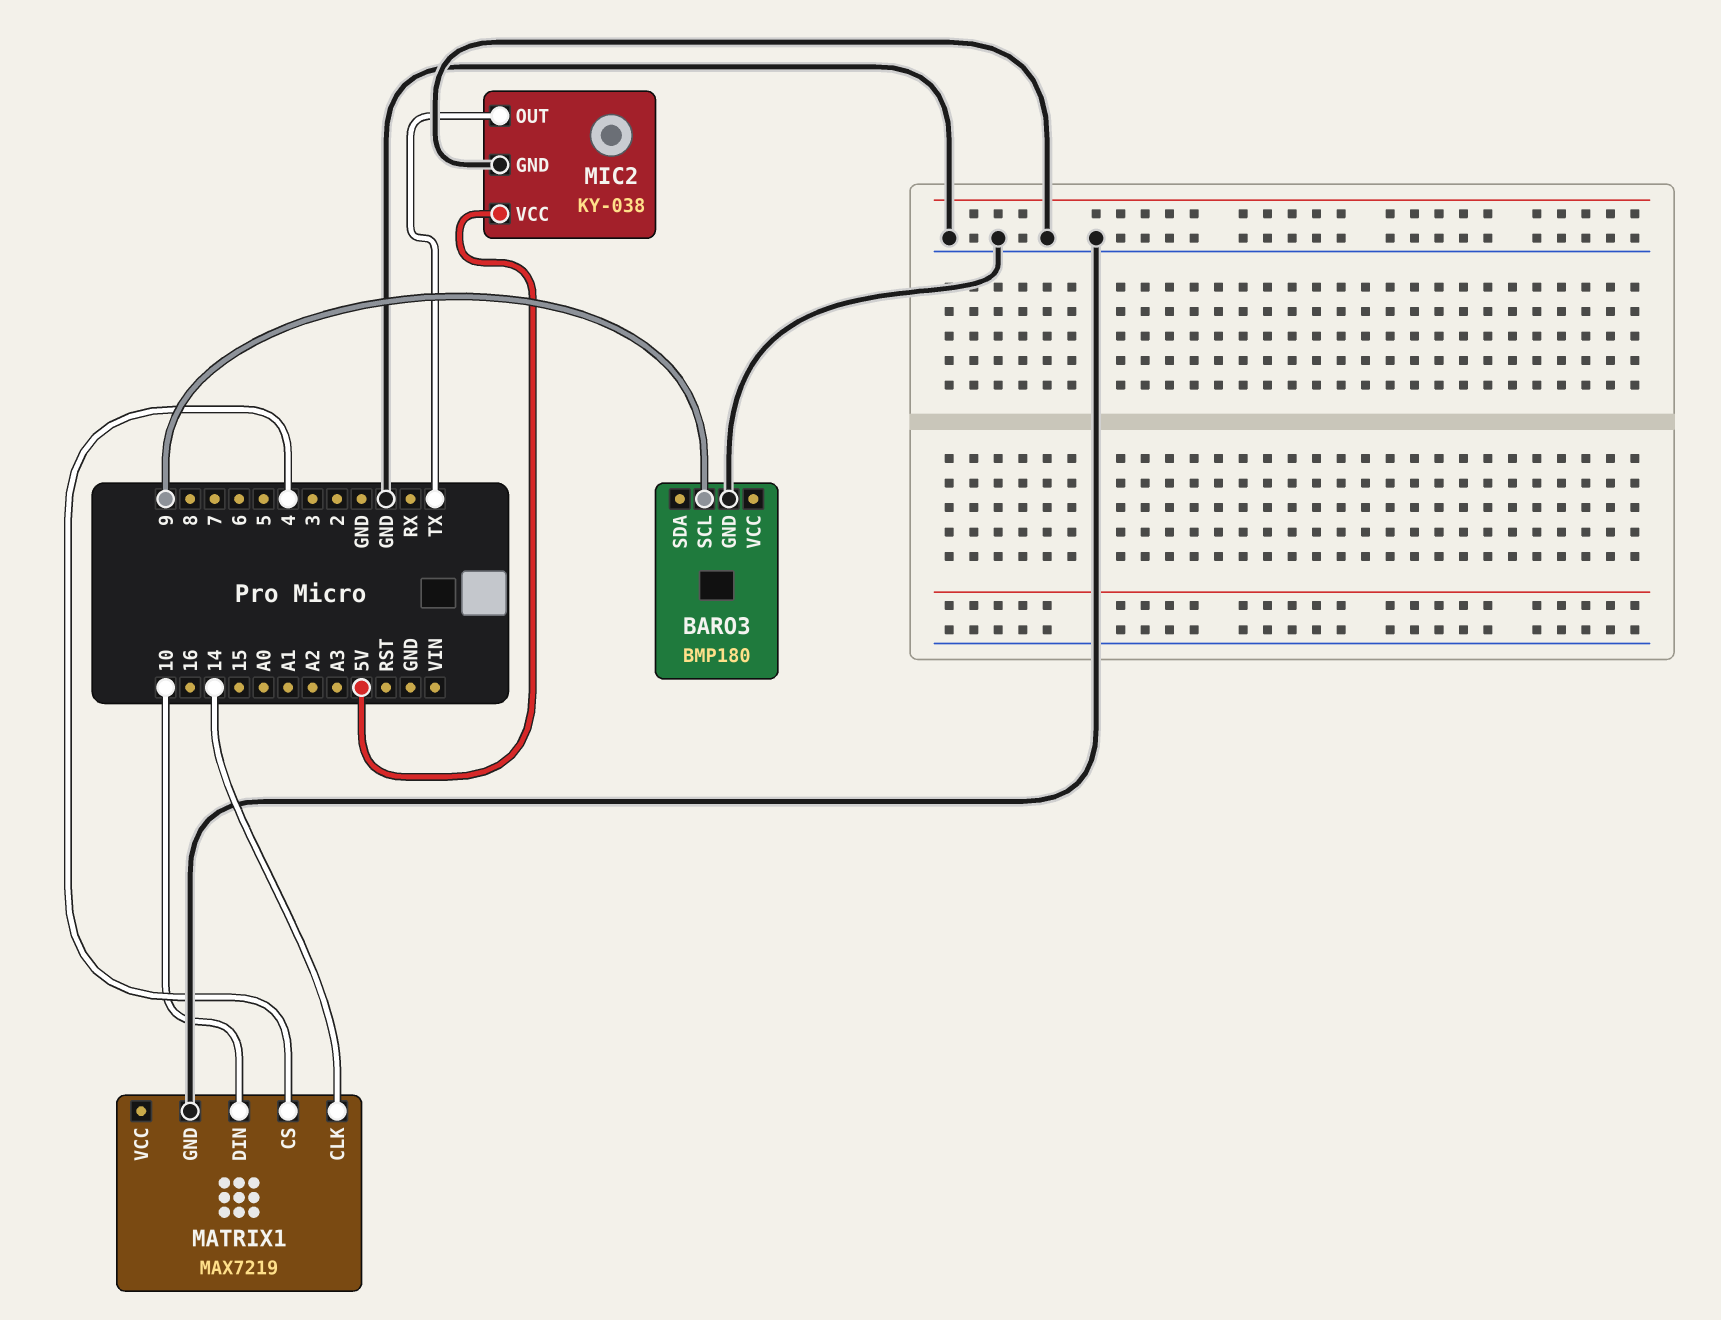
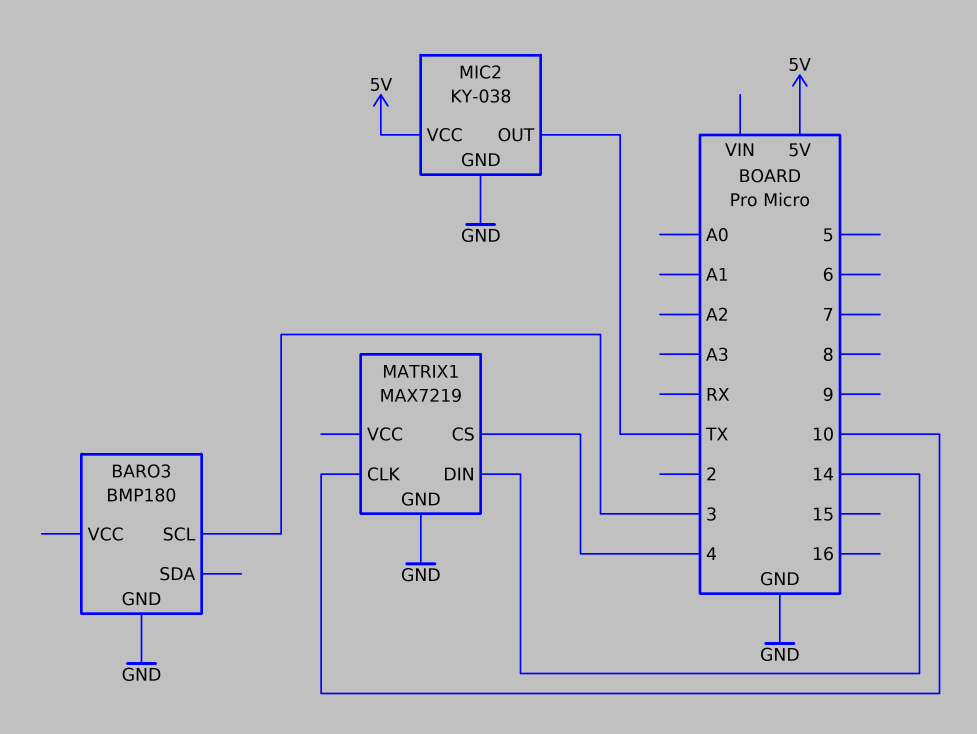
BARO3 pin SCL: 9 -> 3
MATRIX1 pin CLK: 14 -> 10
MATRIX1 pin DIN: 10 -> 14

